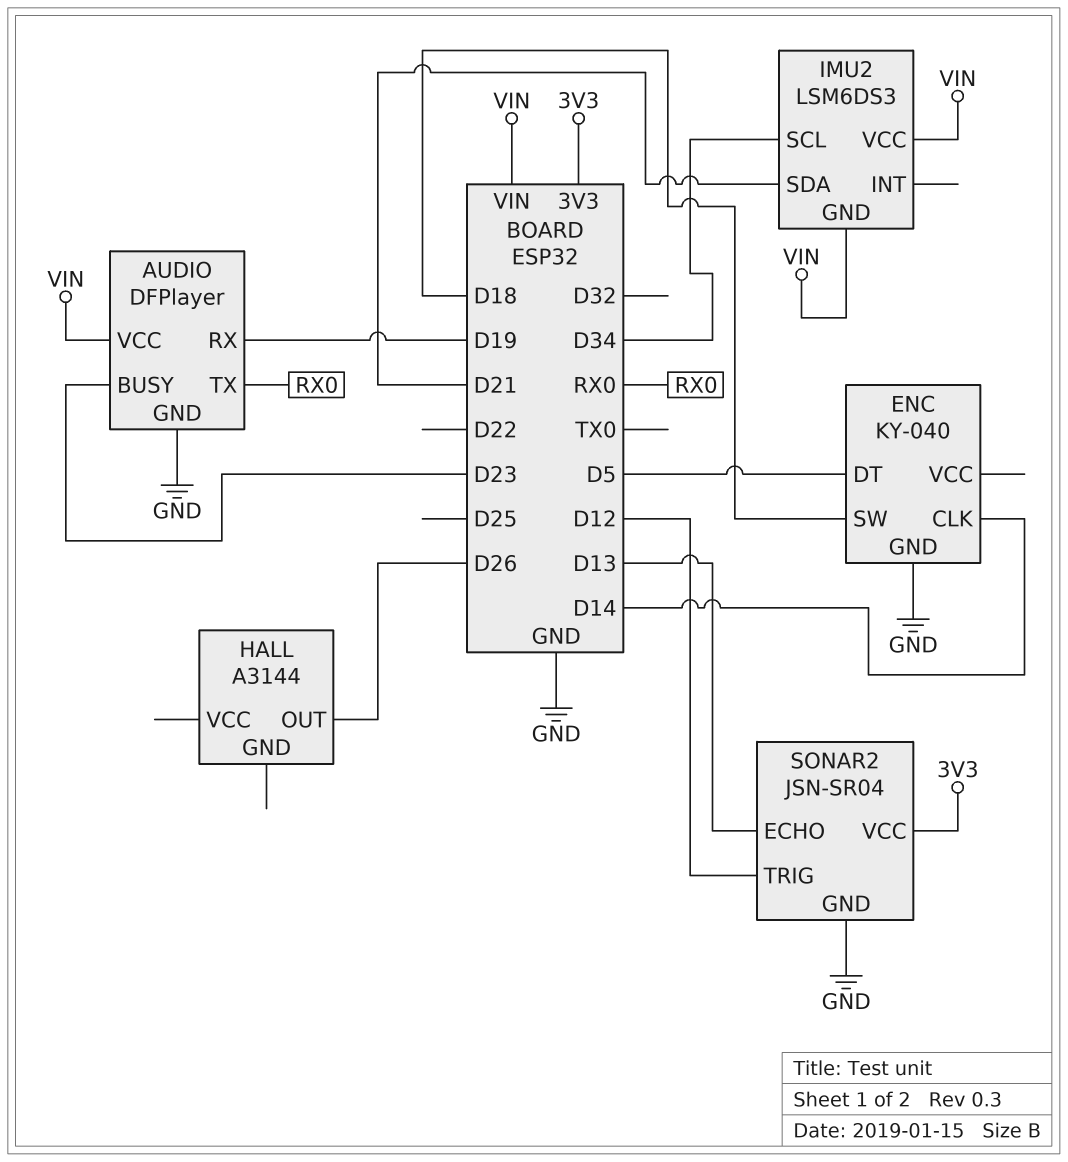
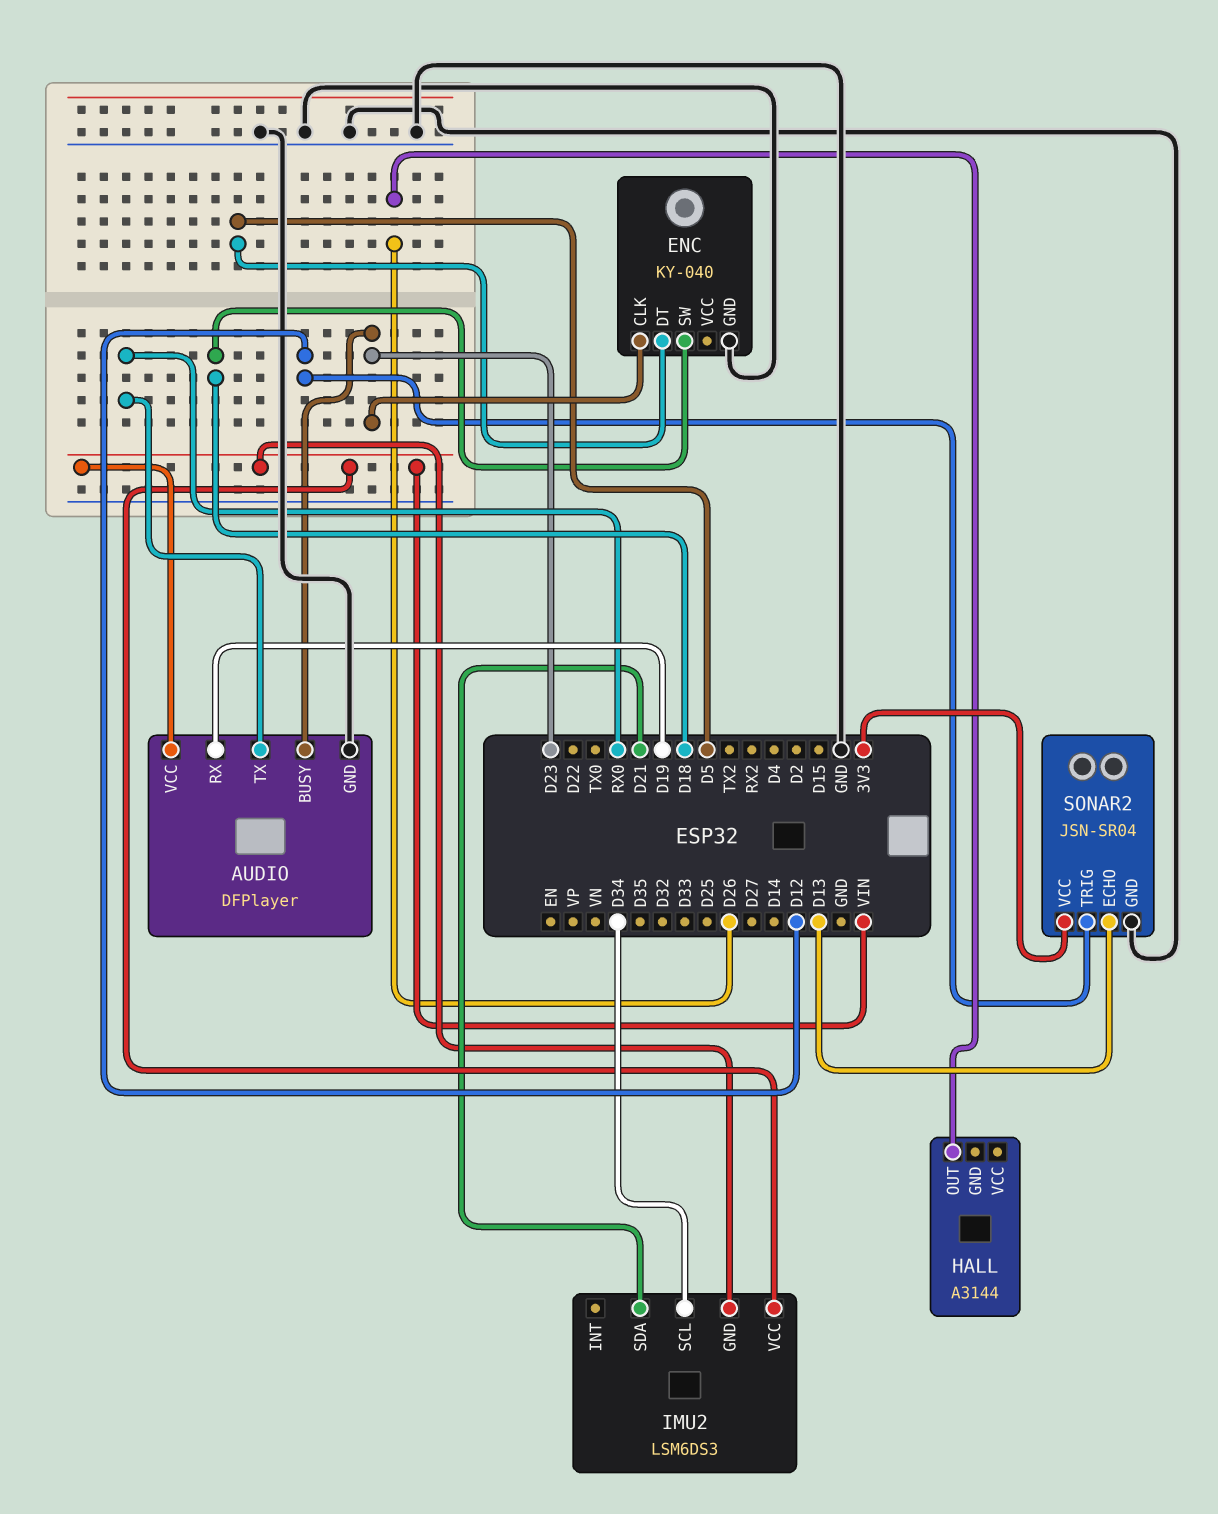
ENC pin CLK: D14 -> D23

